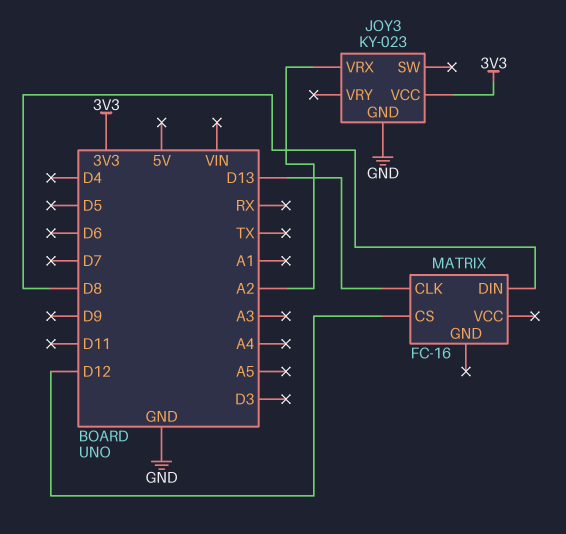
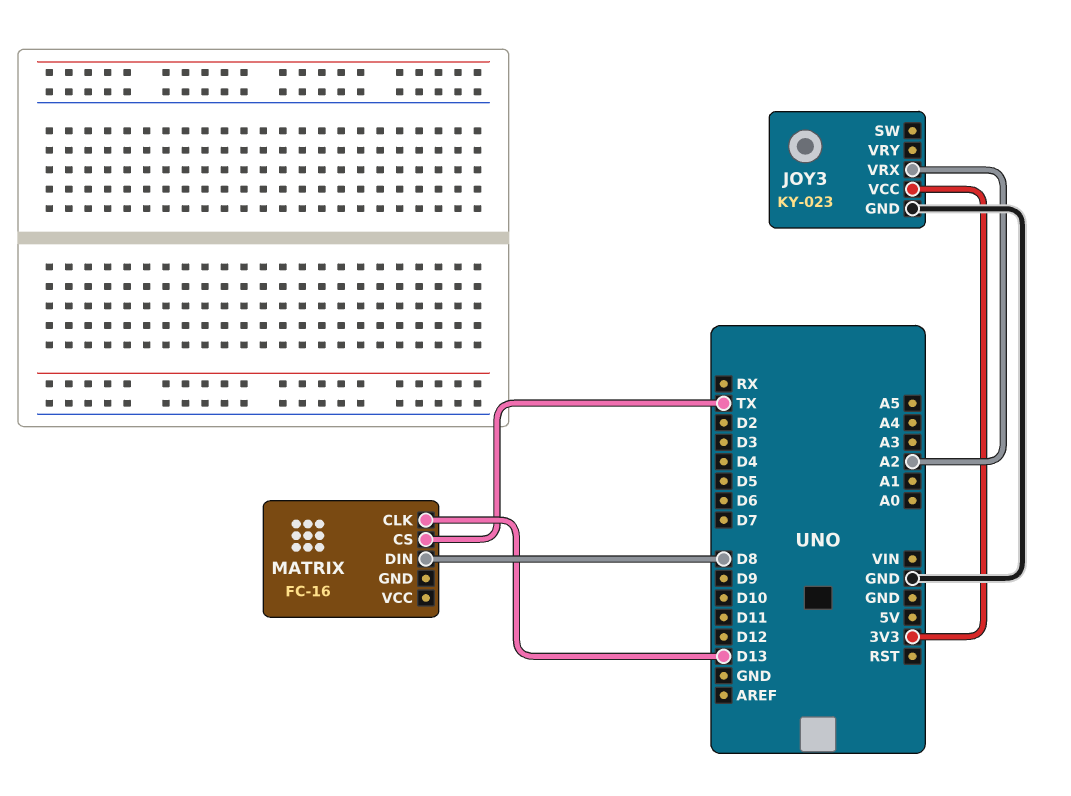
MATRIX pin CS: D12 -> TX

